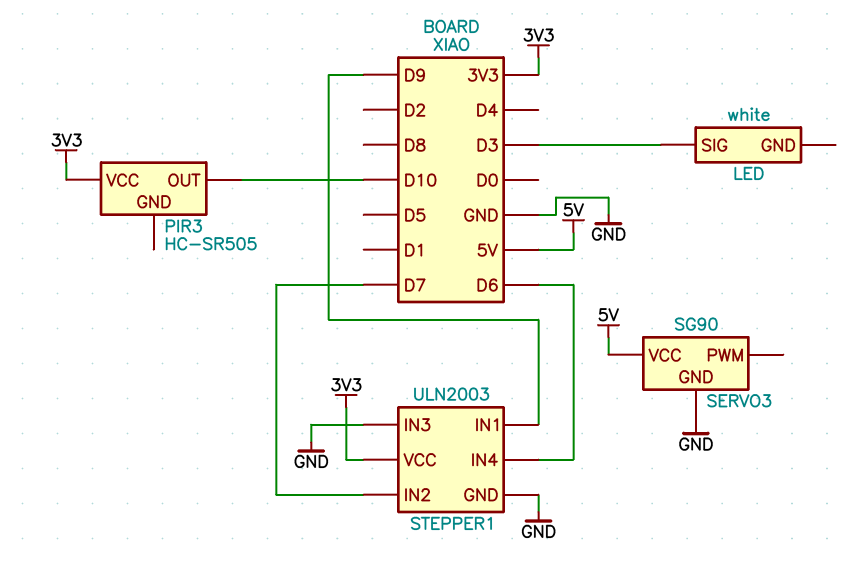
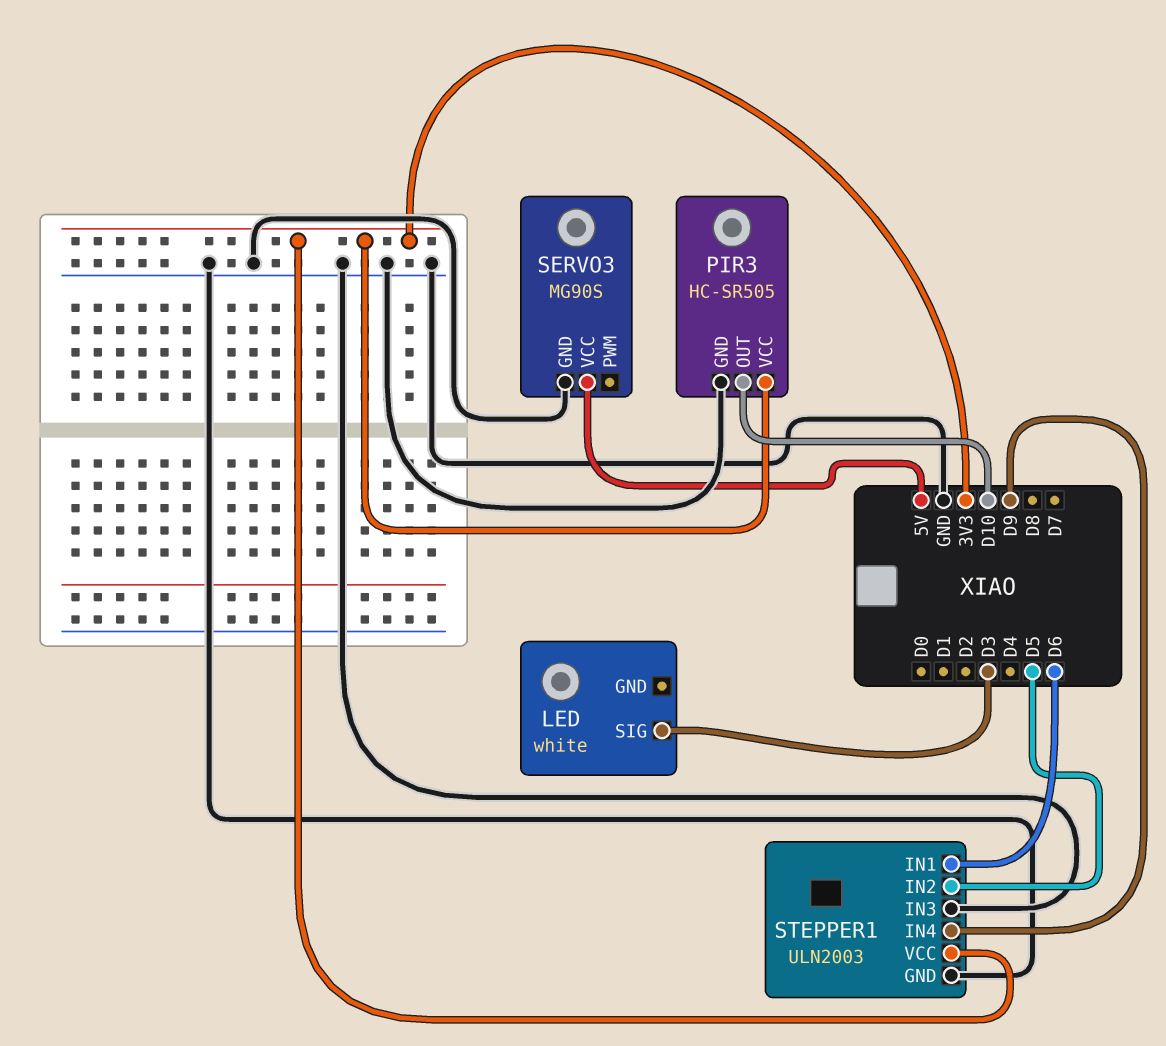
PIR3 pin GND: none -> GND
SERVO3: SG90 -> MG90S
STEPPER1 pin IN1: D9 -> D6
STEPPER1 pin IN2: D7 -> D5
STEPPER1 pin IN4: D6 -> D9

